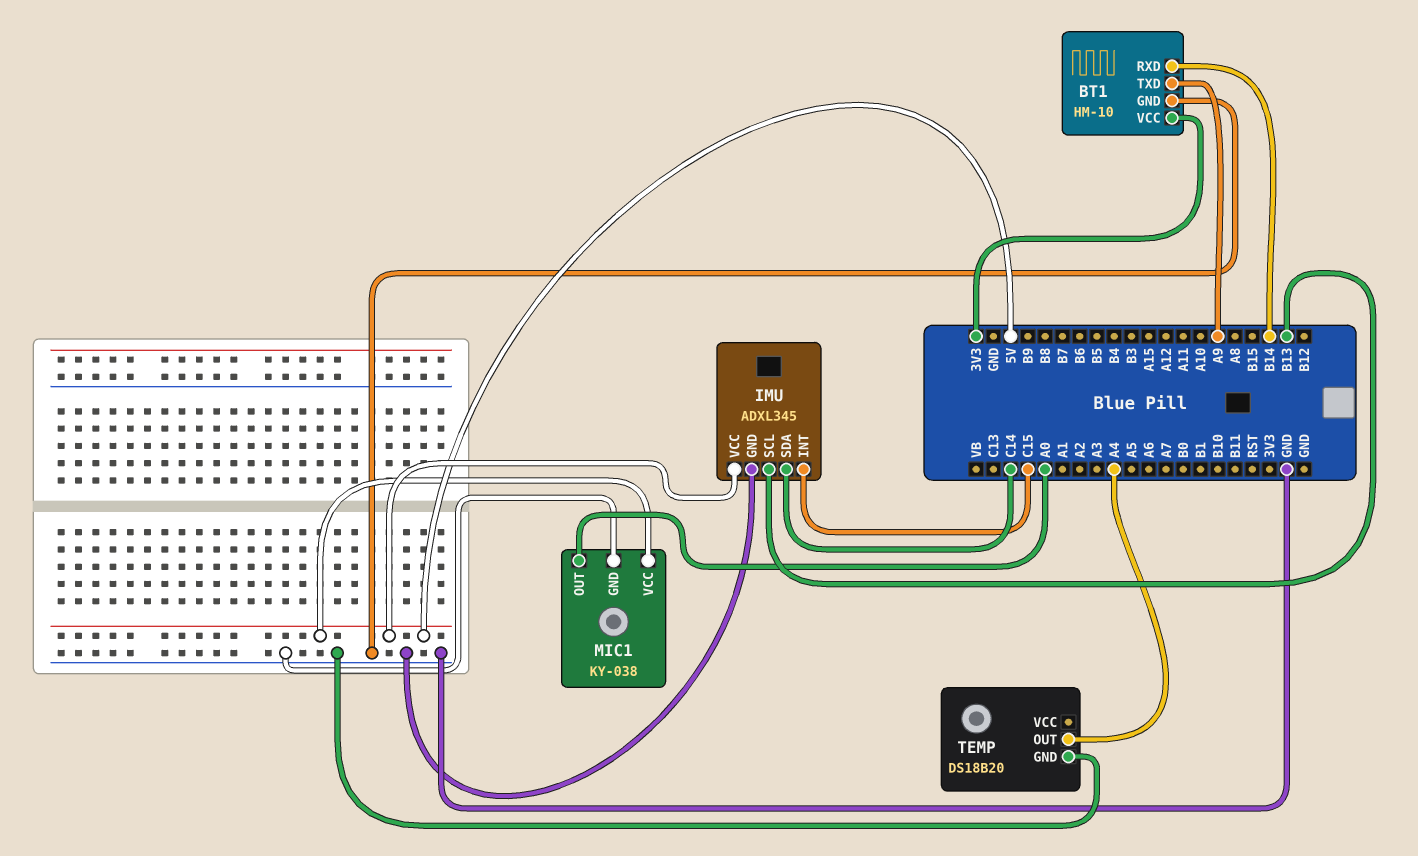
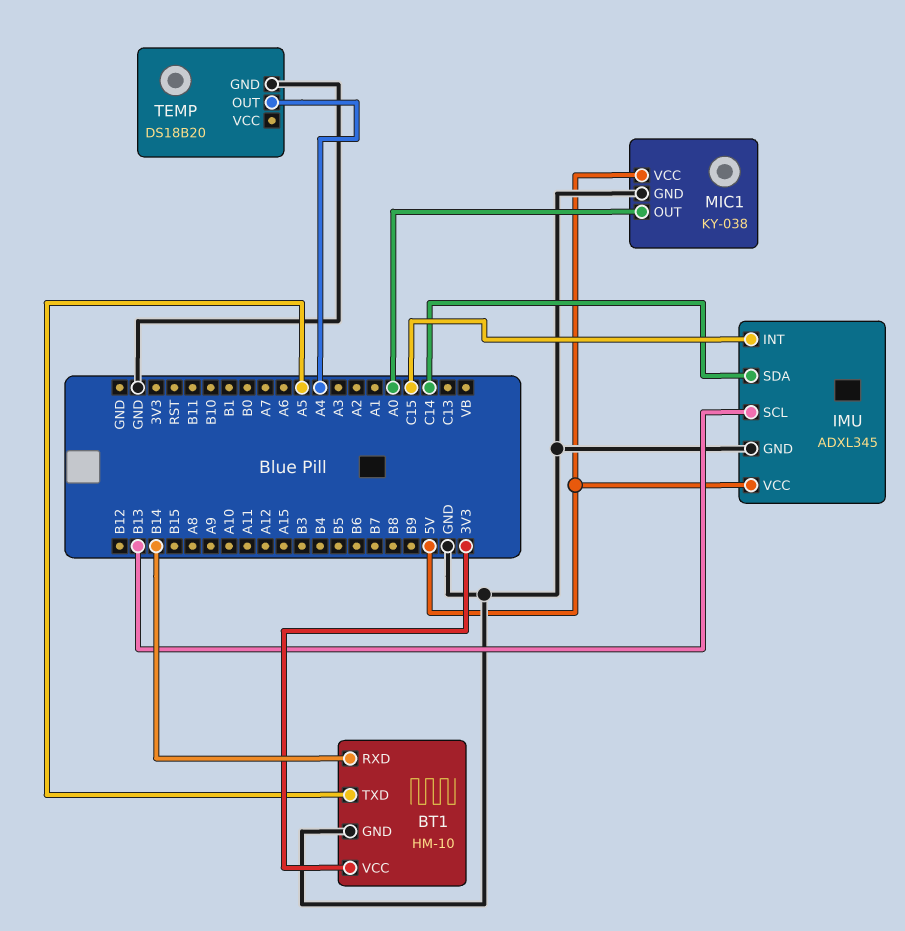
BT1 pin TXD: A9 -> A5

